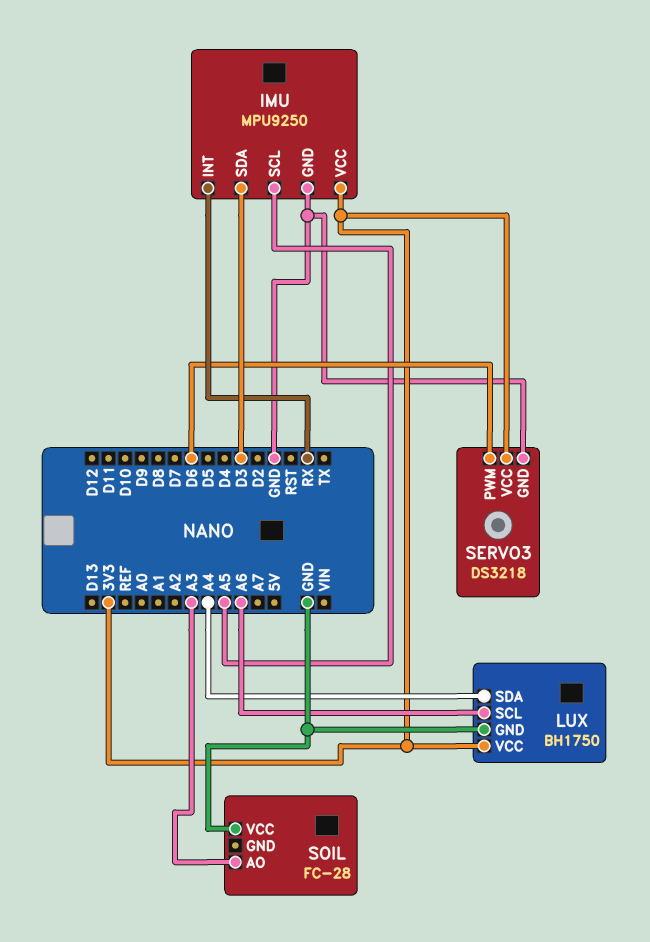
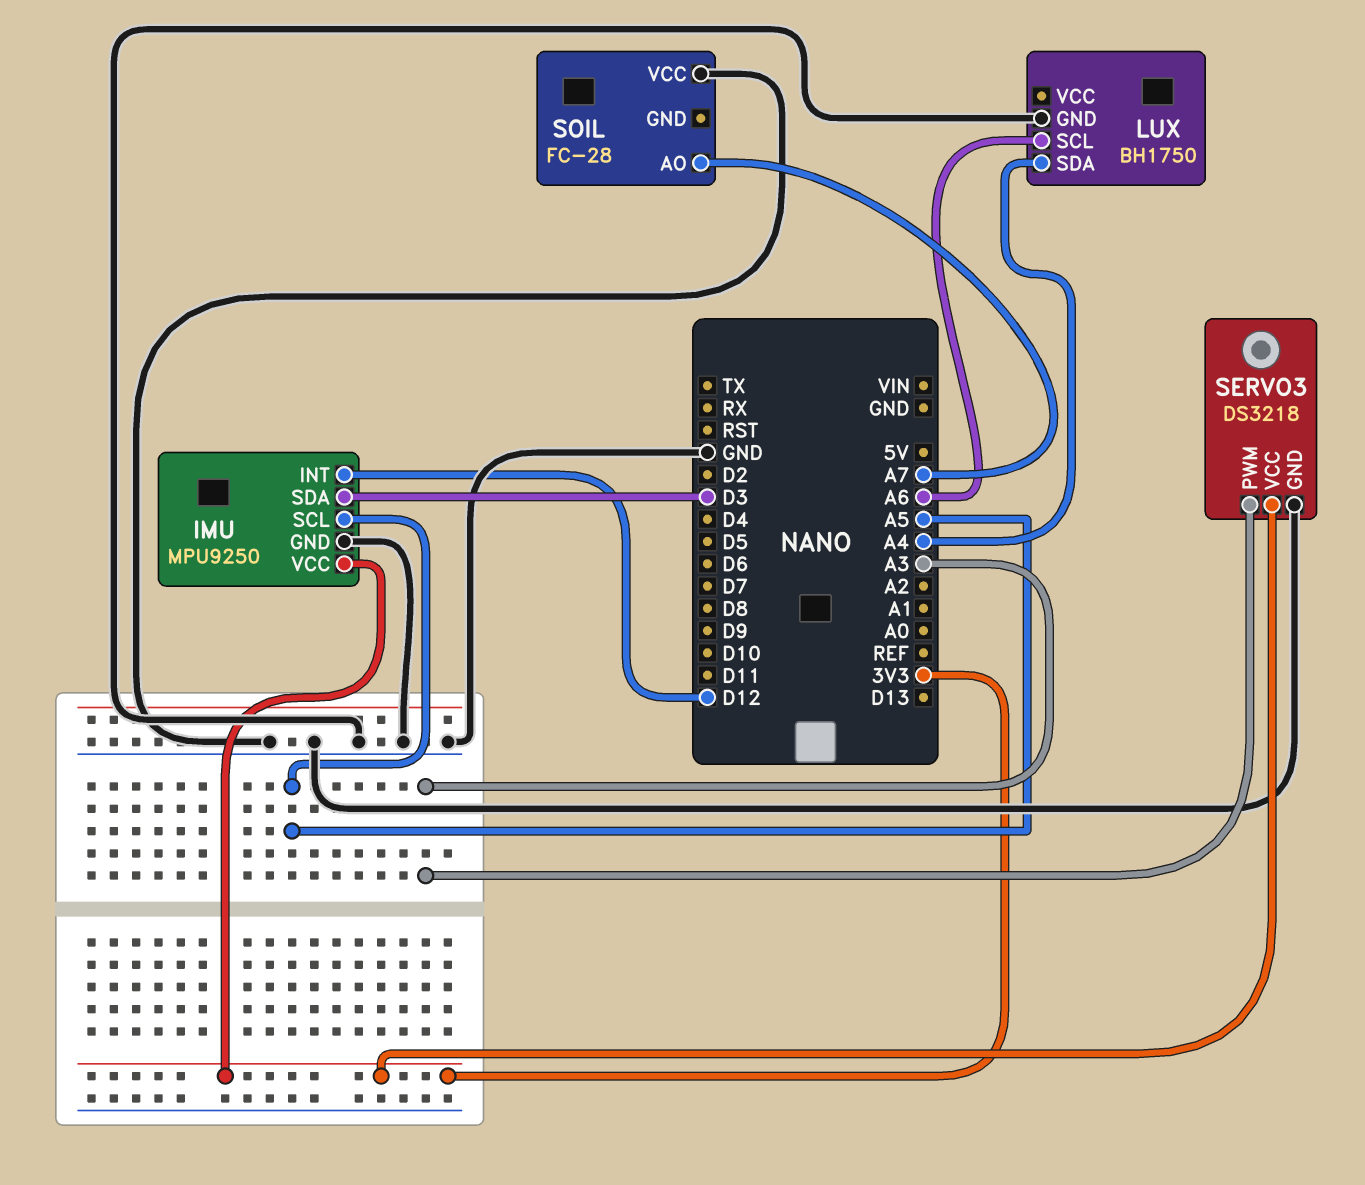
IMU pin INT: RX -> D12
LUX pin VCC: 3V3 -> none
SERVO3 pin PWM: D6 -> A3
SOIL pin AO: A3 -> A7

